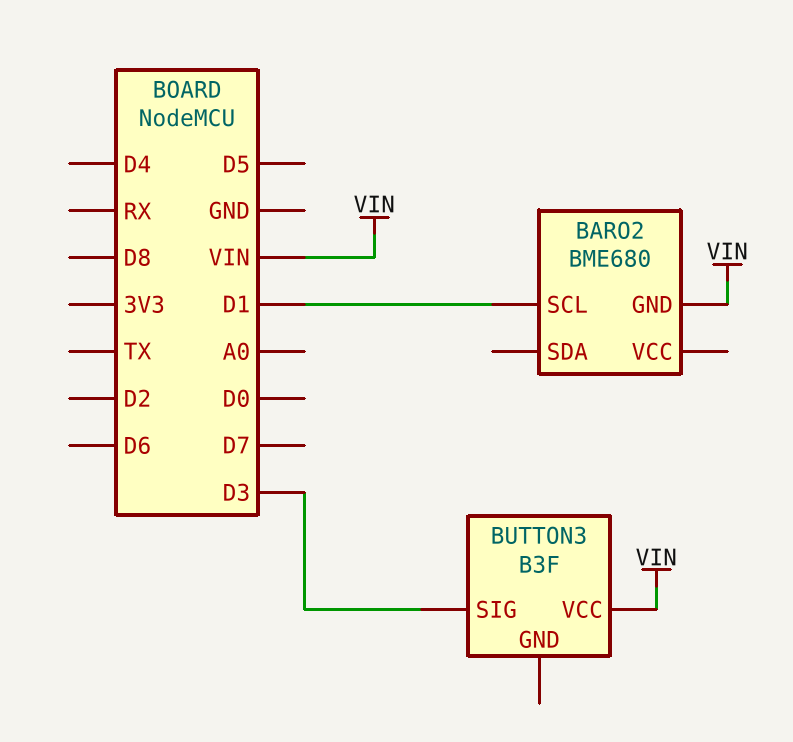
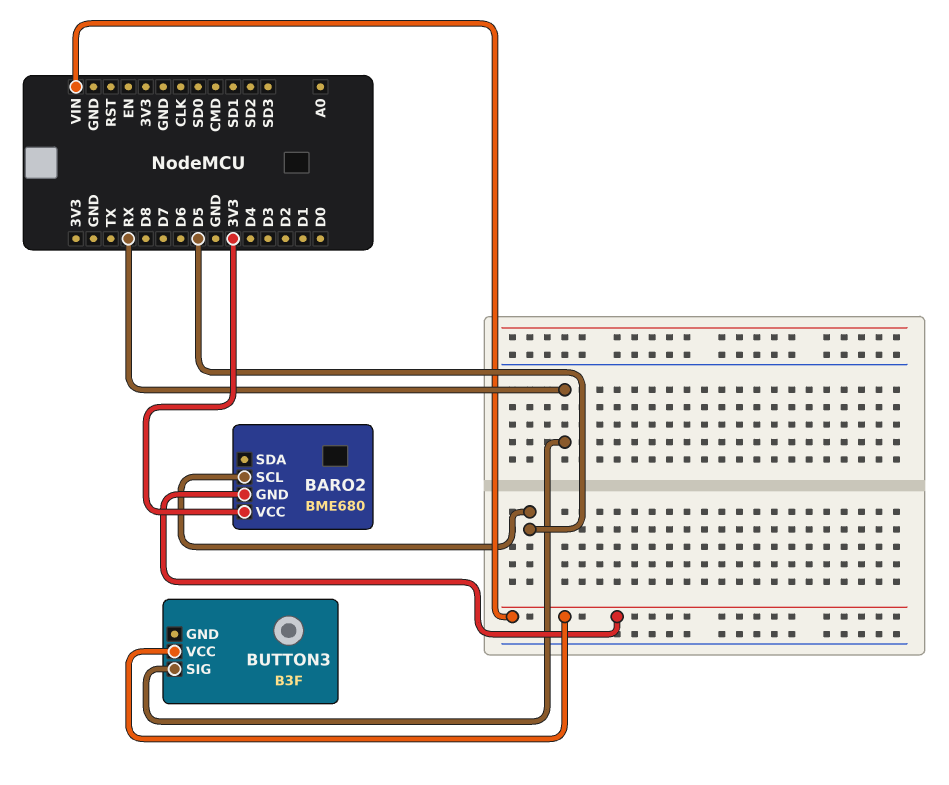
BARO2 pin SCL: D1 -> D5
BARO2 pin VCC: none -> 3V3
BUTTON3 pin SIG: D3 -> RX

